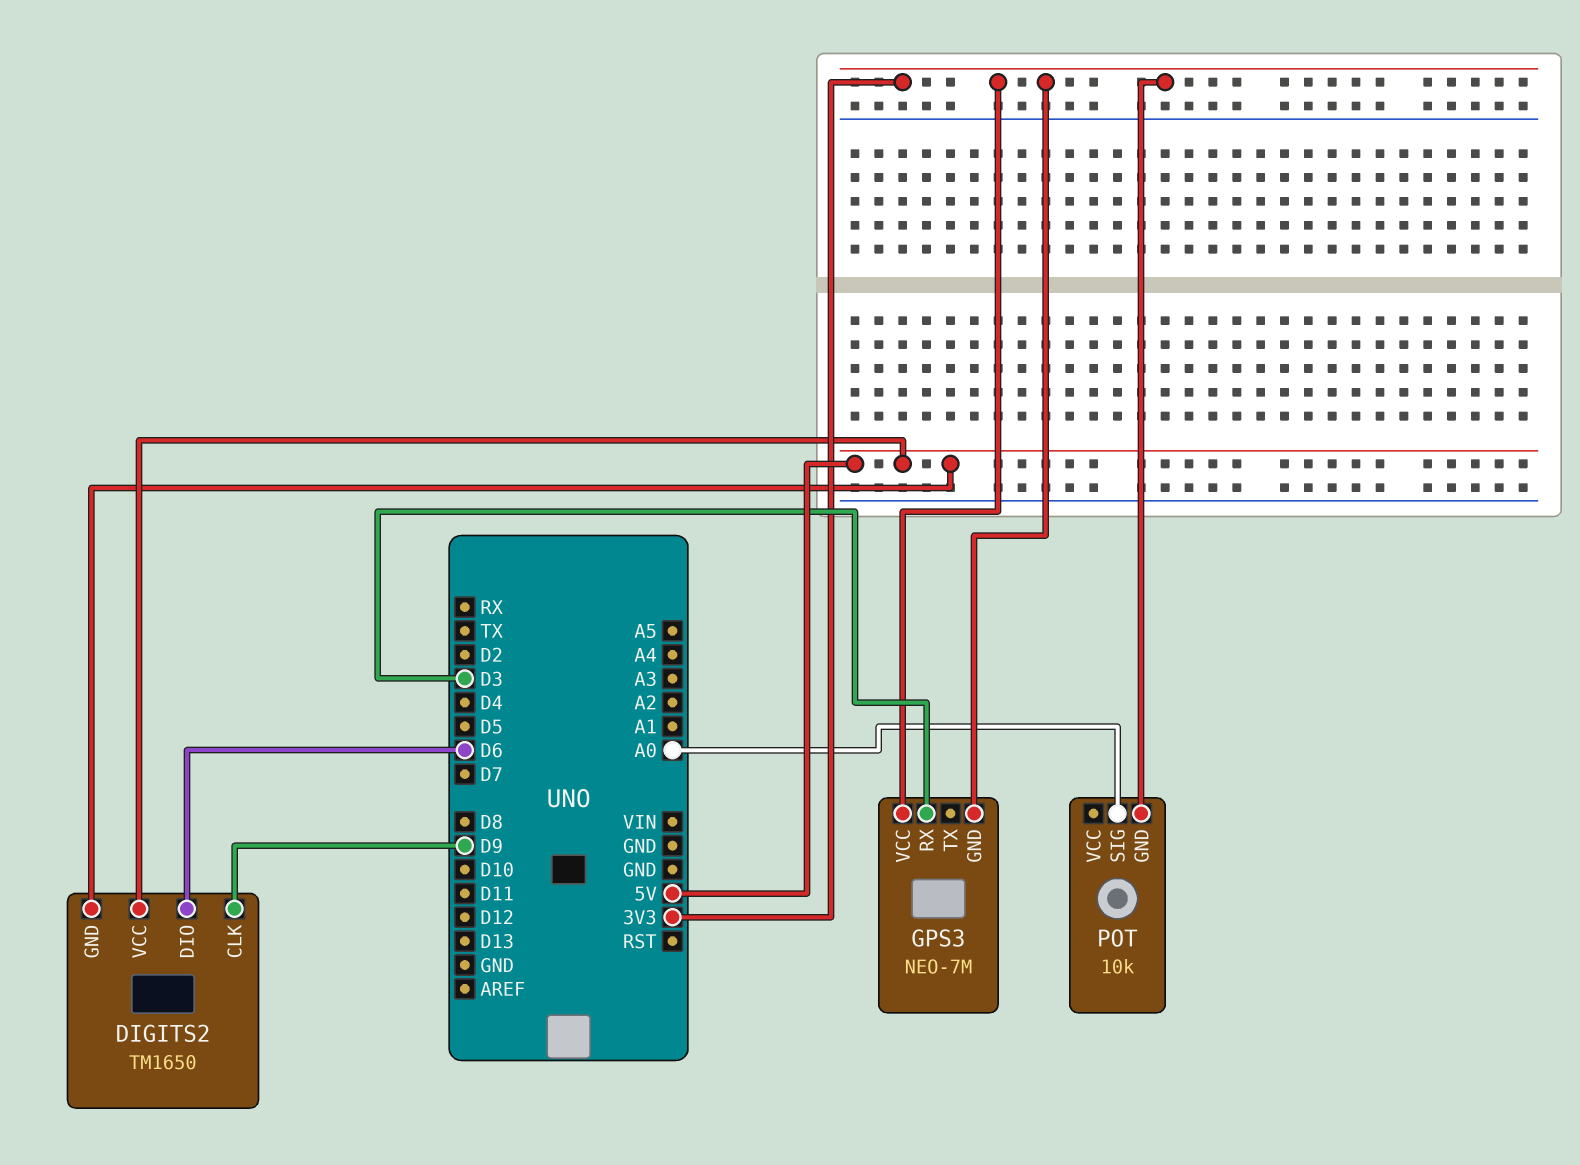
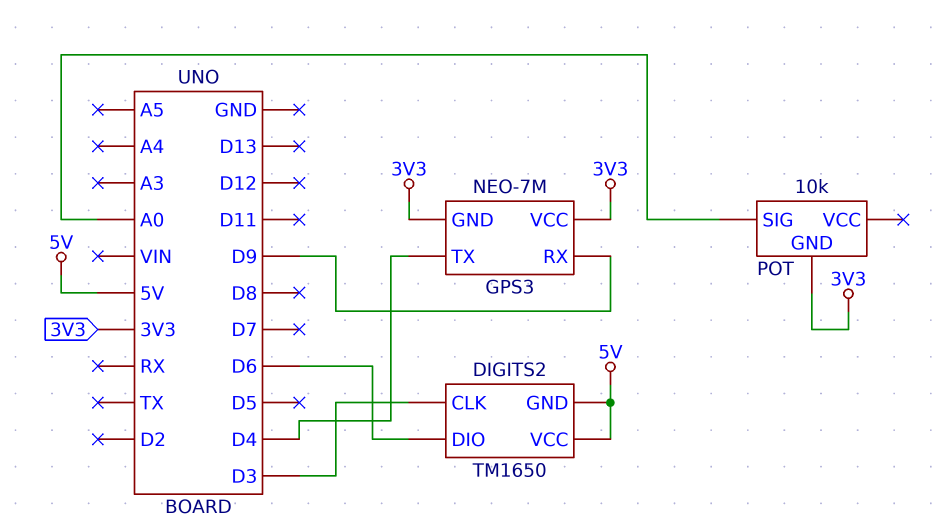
DIGITS2 pin CLK: D9 -> D3
GPS3 pin RX: D3 -> D9
GPS3 pin TX: none -> D4

